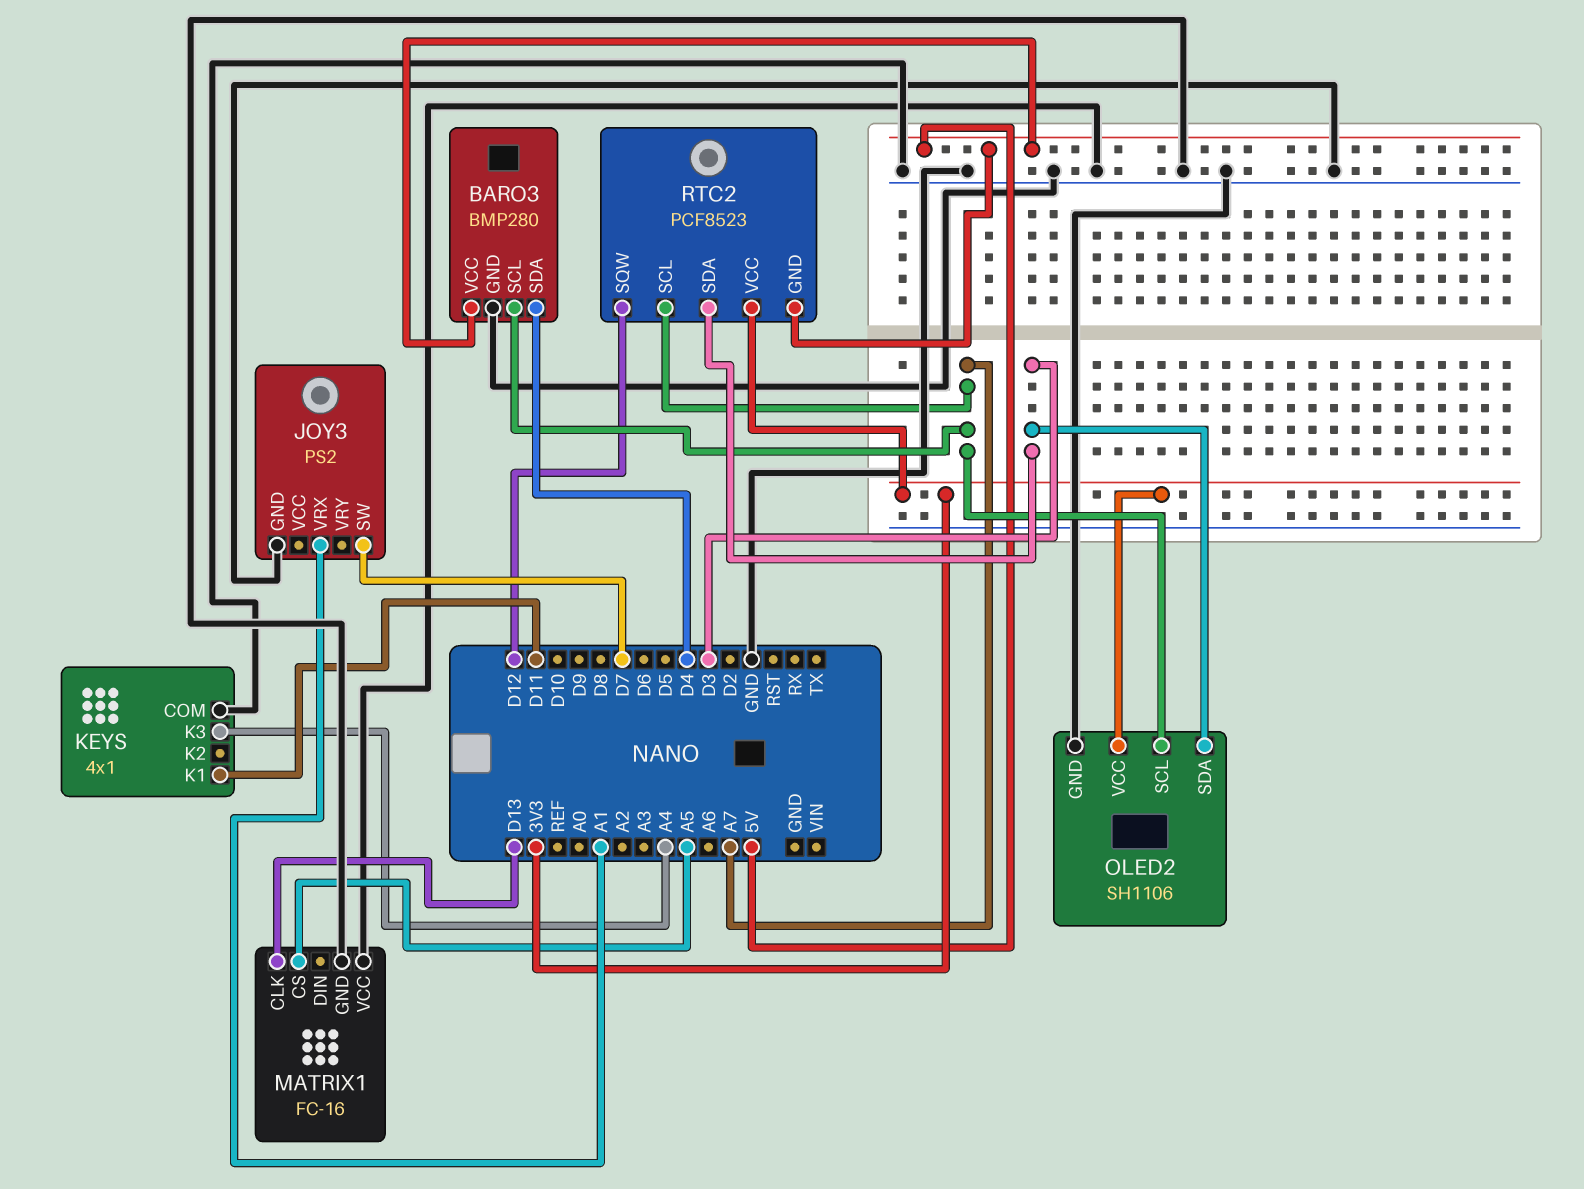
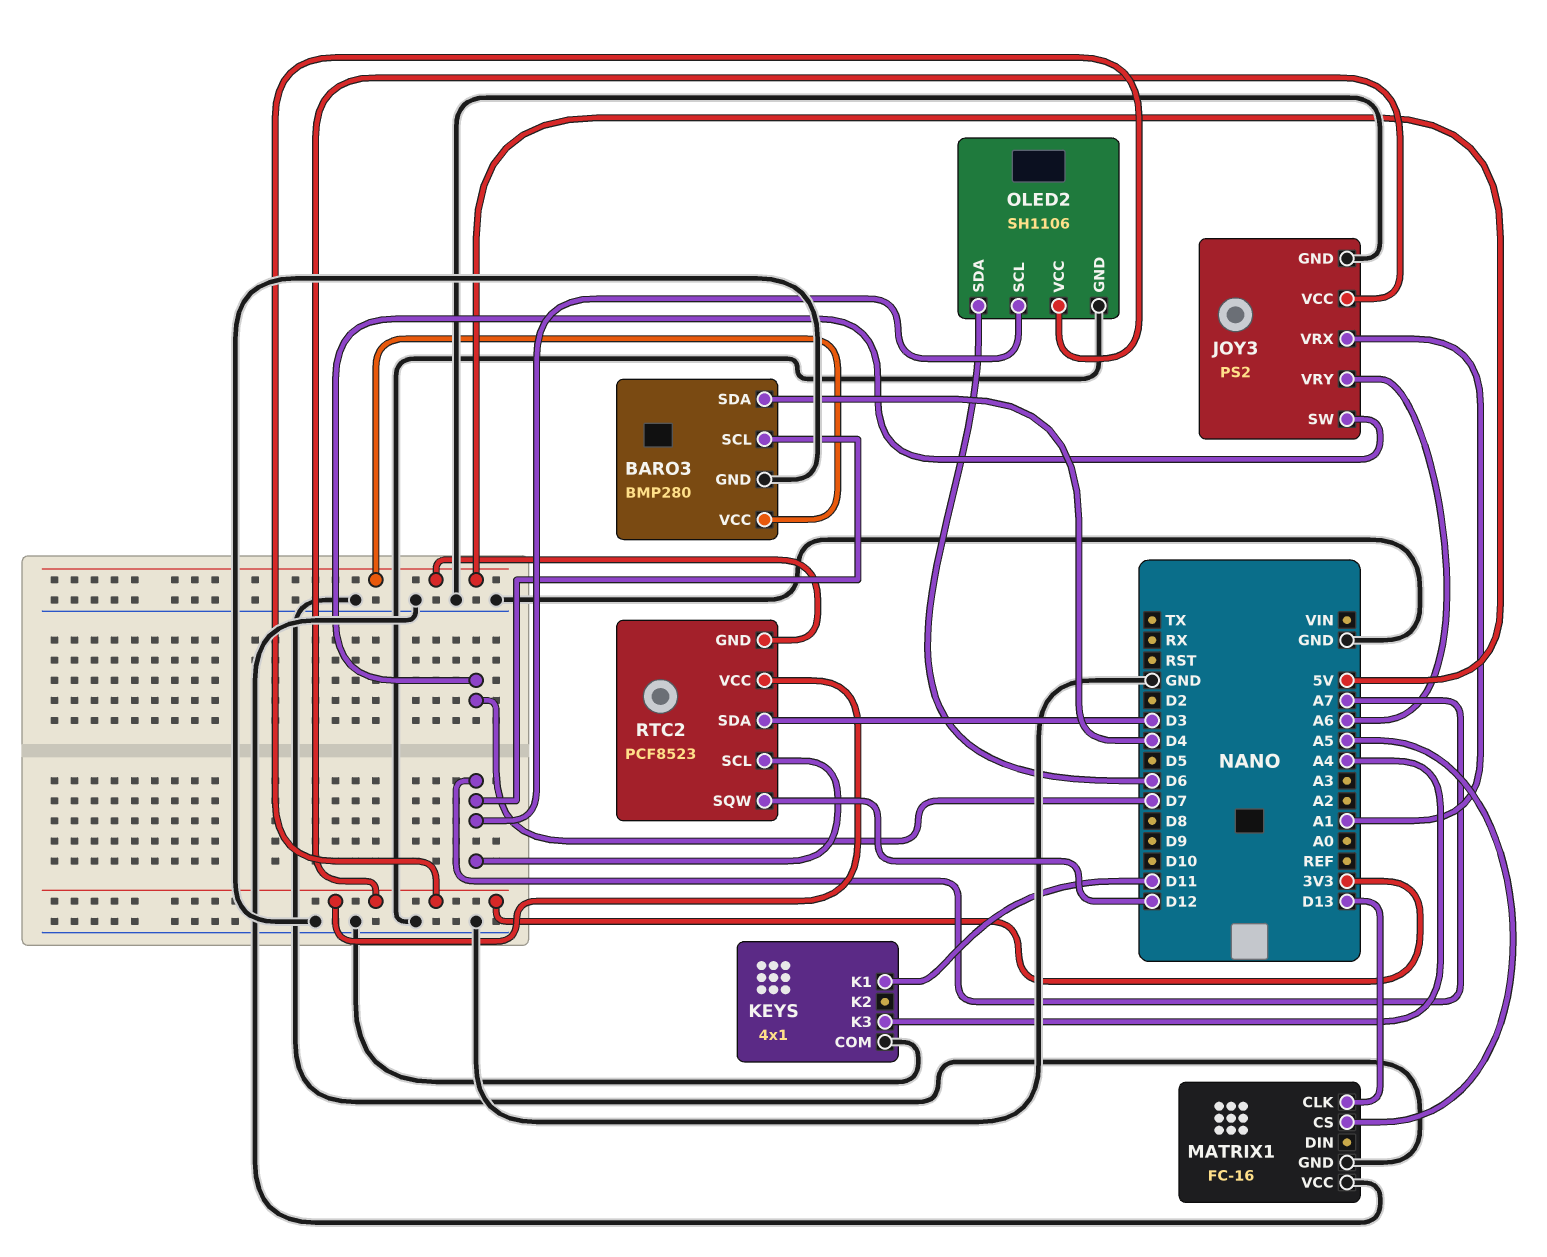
JOY3 pin VCC: none -> 3V3
JOY3 pin VRY: none -> A6
OLED2 pin SDA: D3 -> D6

